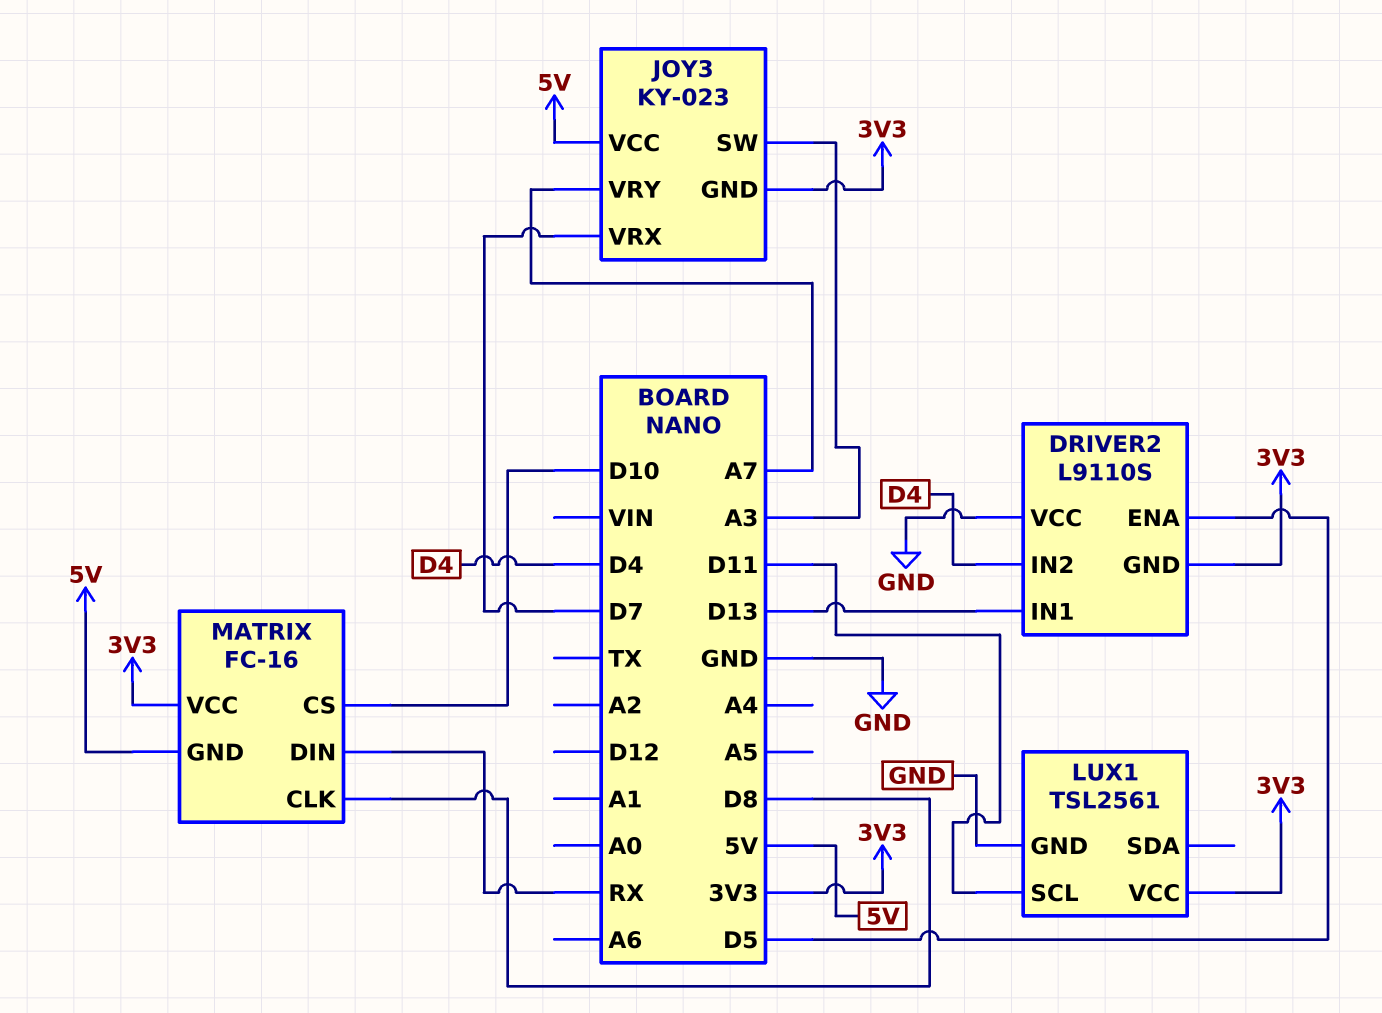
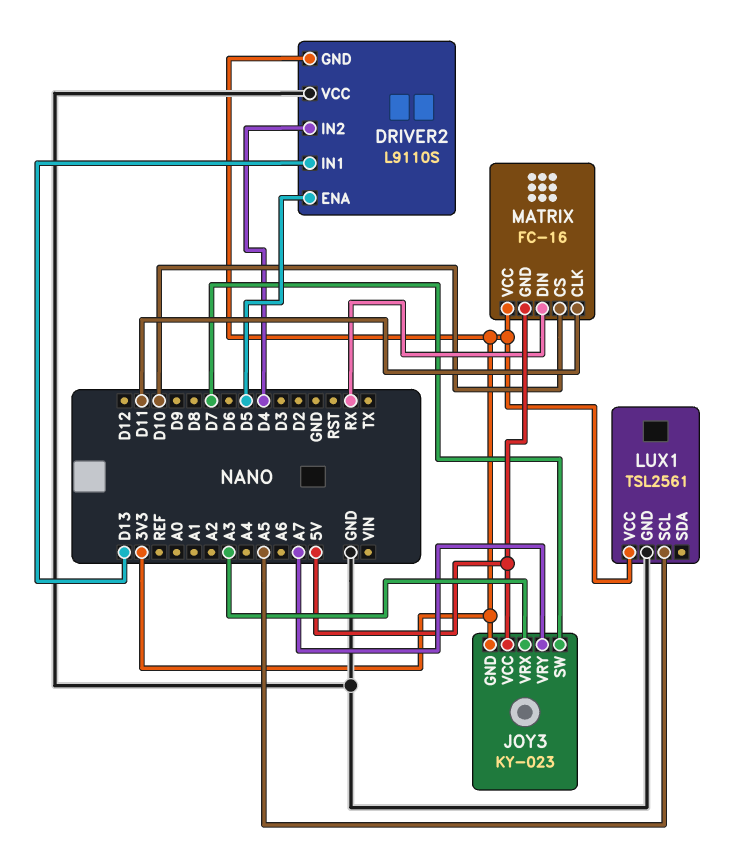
JOY3 pin SW: A3 -> D7
JOY3 pin VRX: D7 -> A3
LUX1 pin SCL: D11 -> A5
MATRIX pin CLK: D8 -> D11

